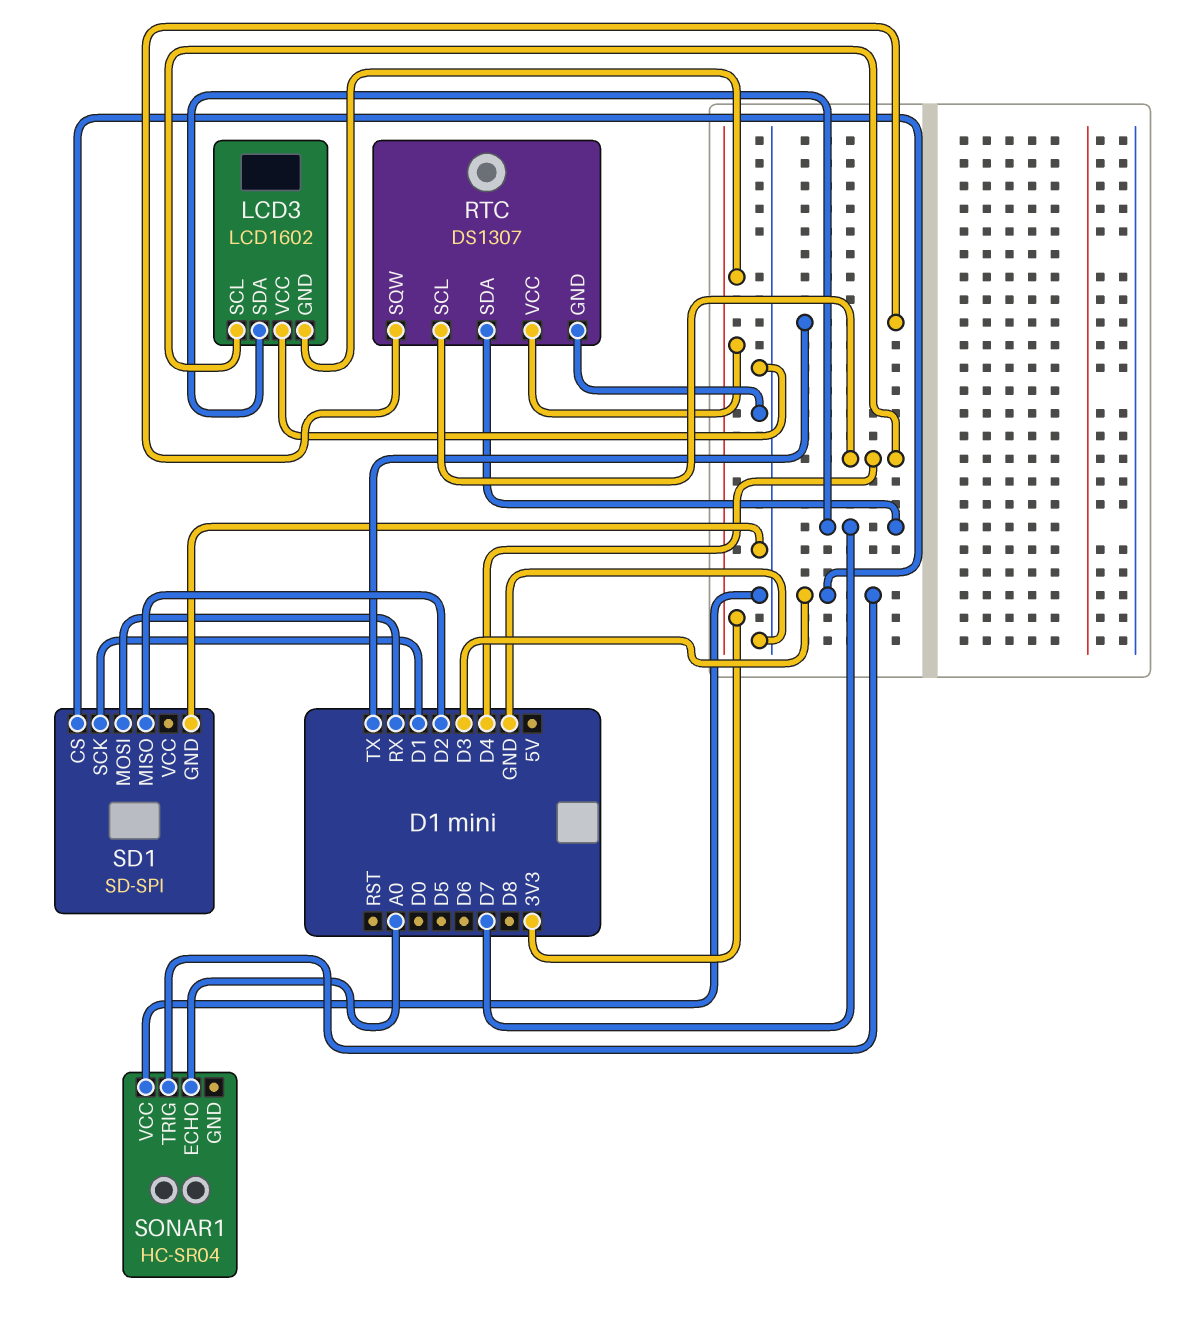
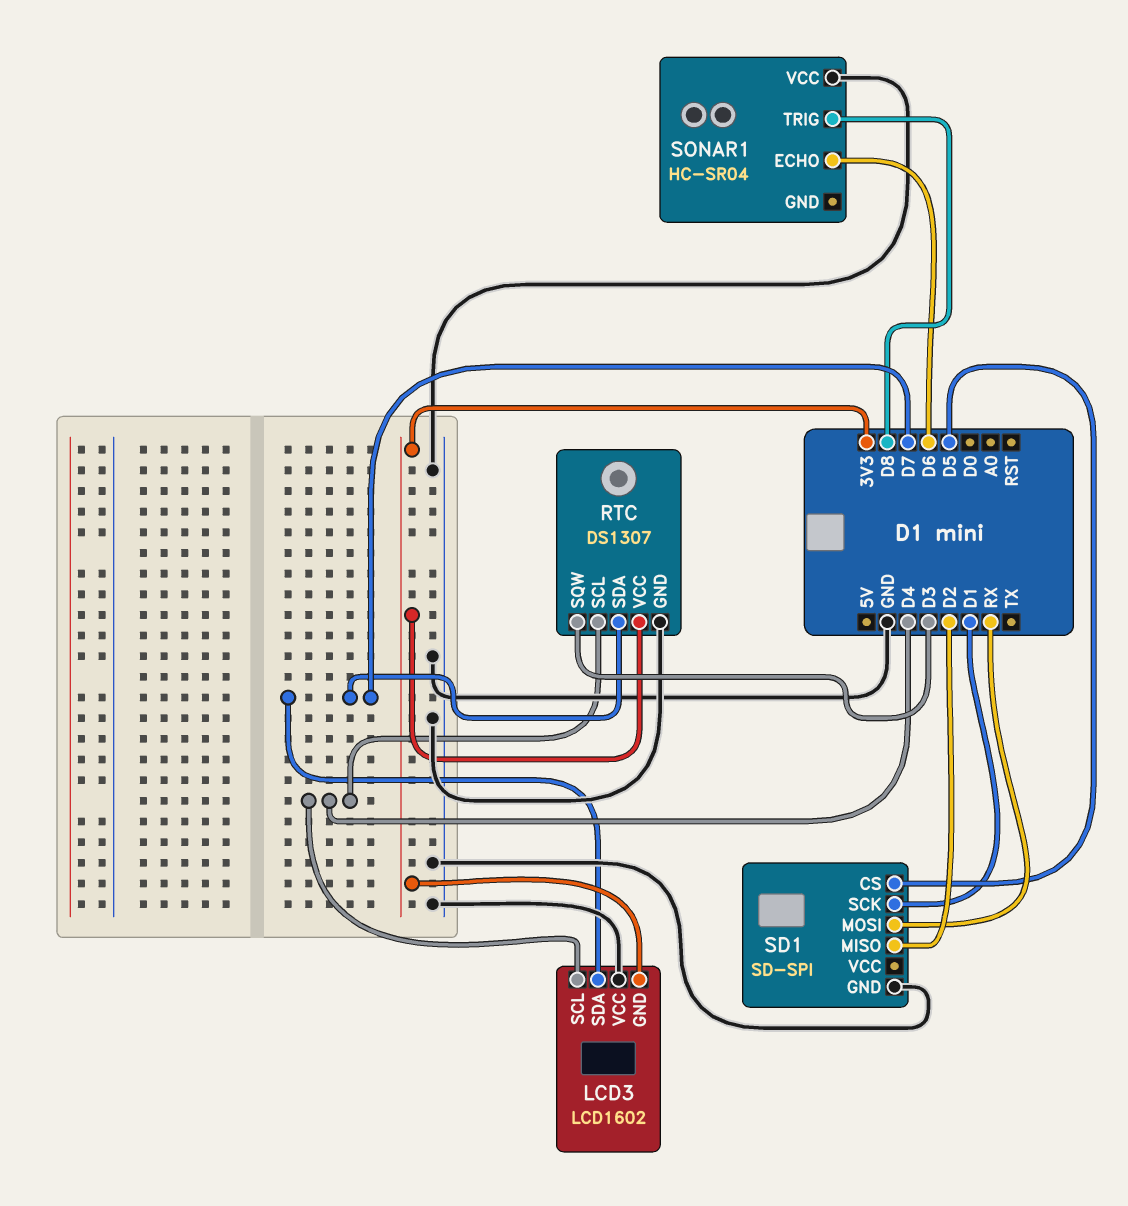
RTC pin SQW: TX -> D3
SD1 pin CS: D3 -> D5
SONAR1 pin ECHO: A0 -> D6
SONAR1 pin TRIG: D3 -> D8

